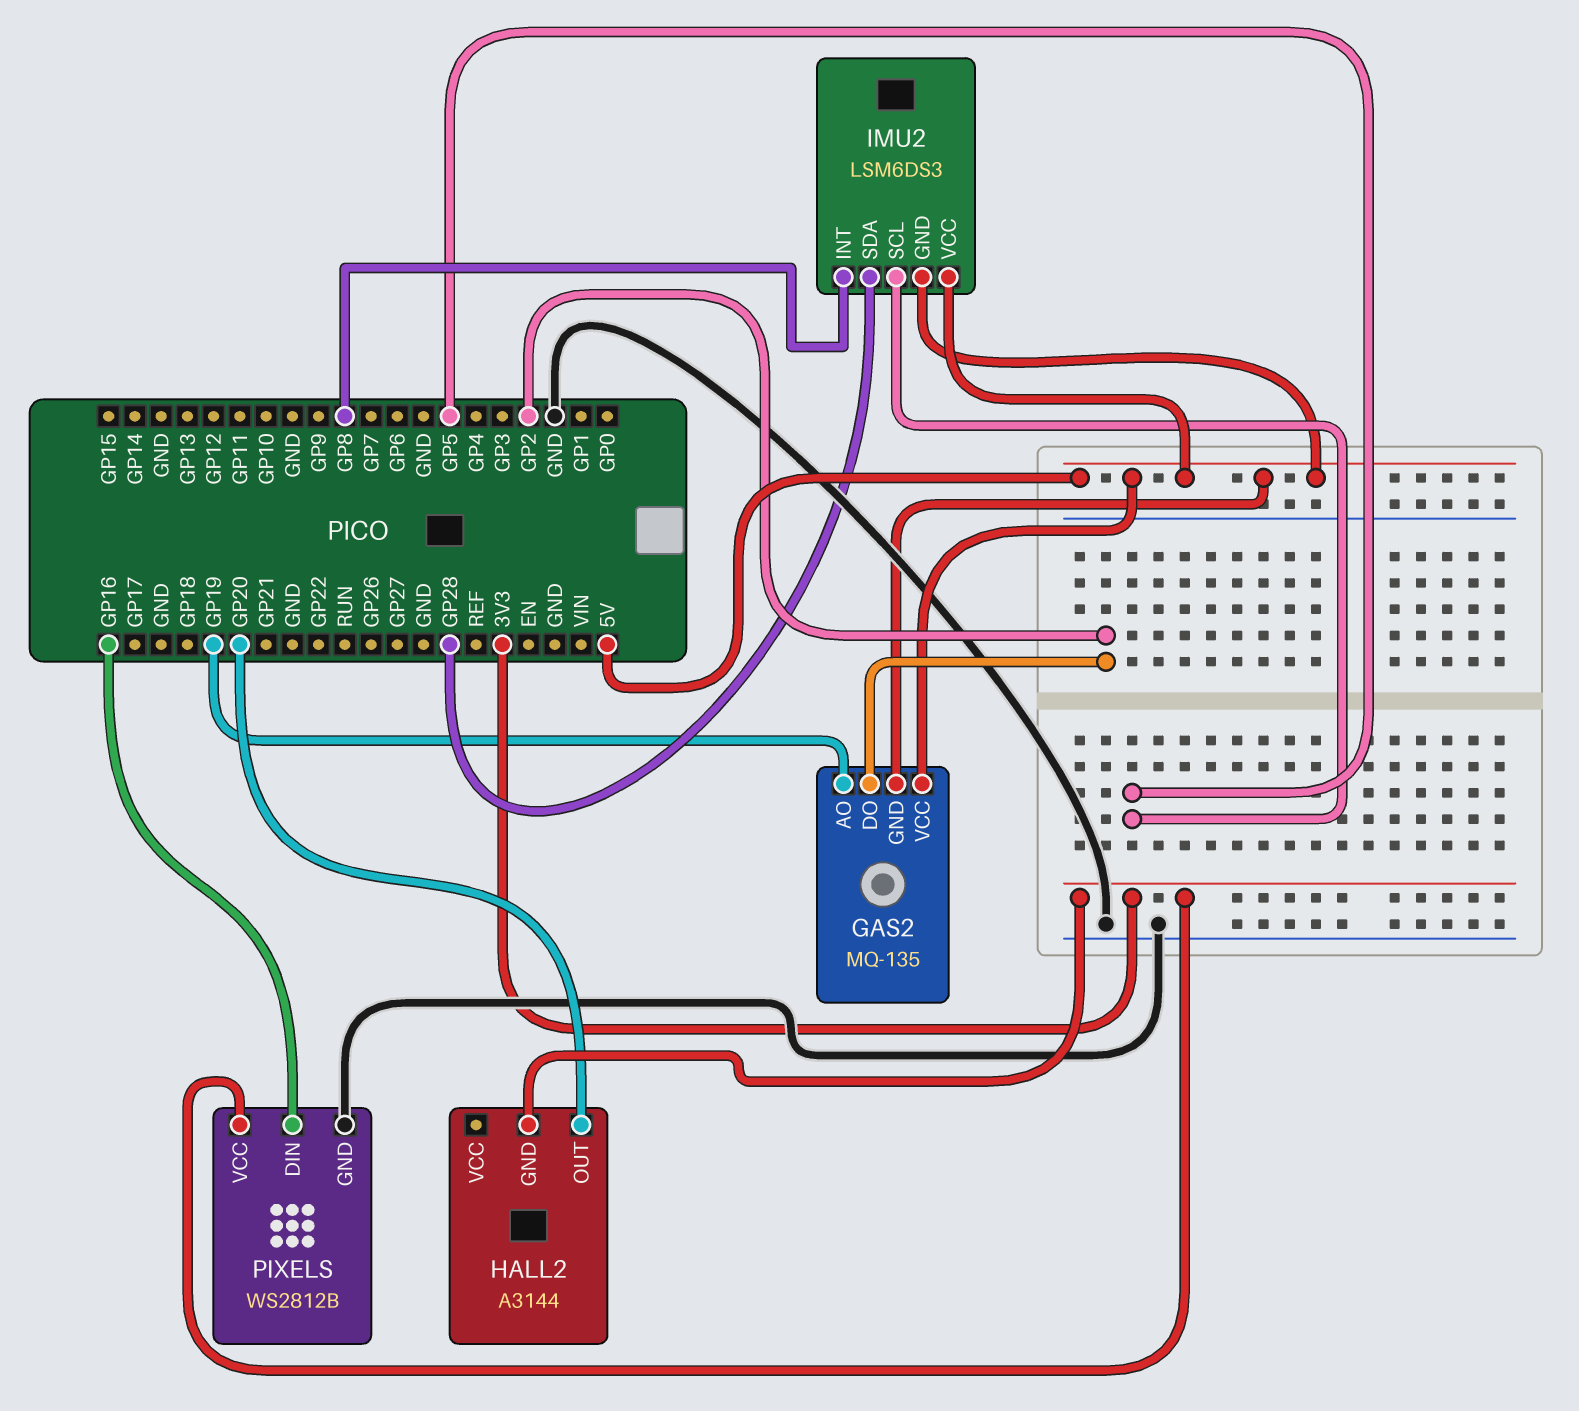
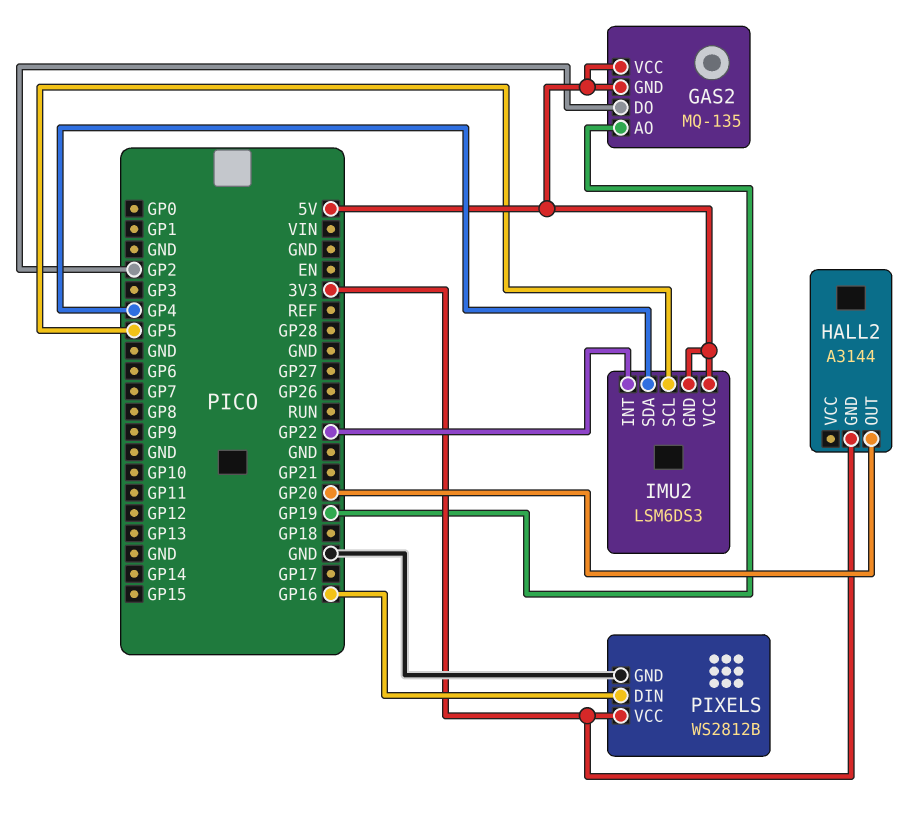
IMU2 pin INT: GP8 -> GP22
IMU2 pin SDA: GP28 -> GP4

